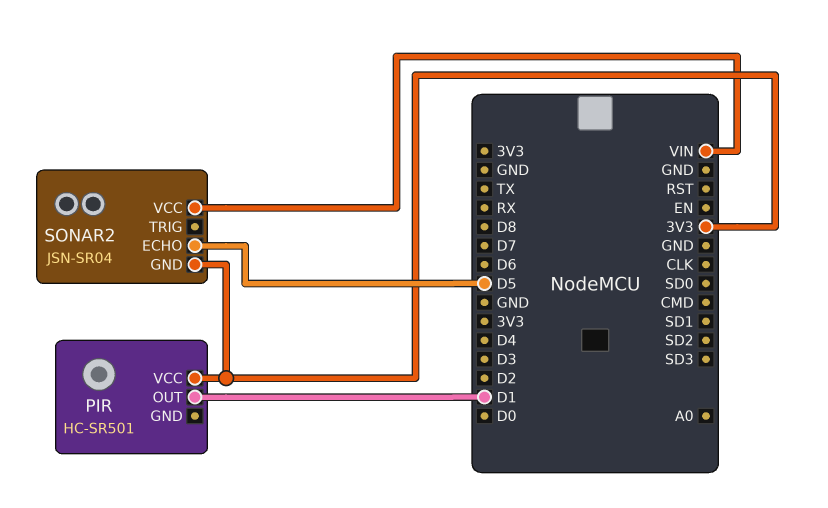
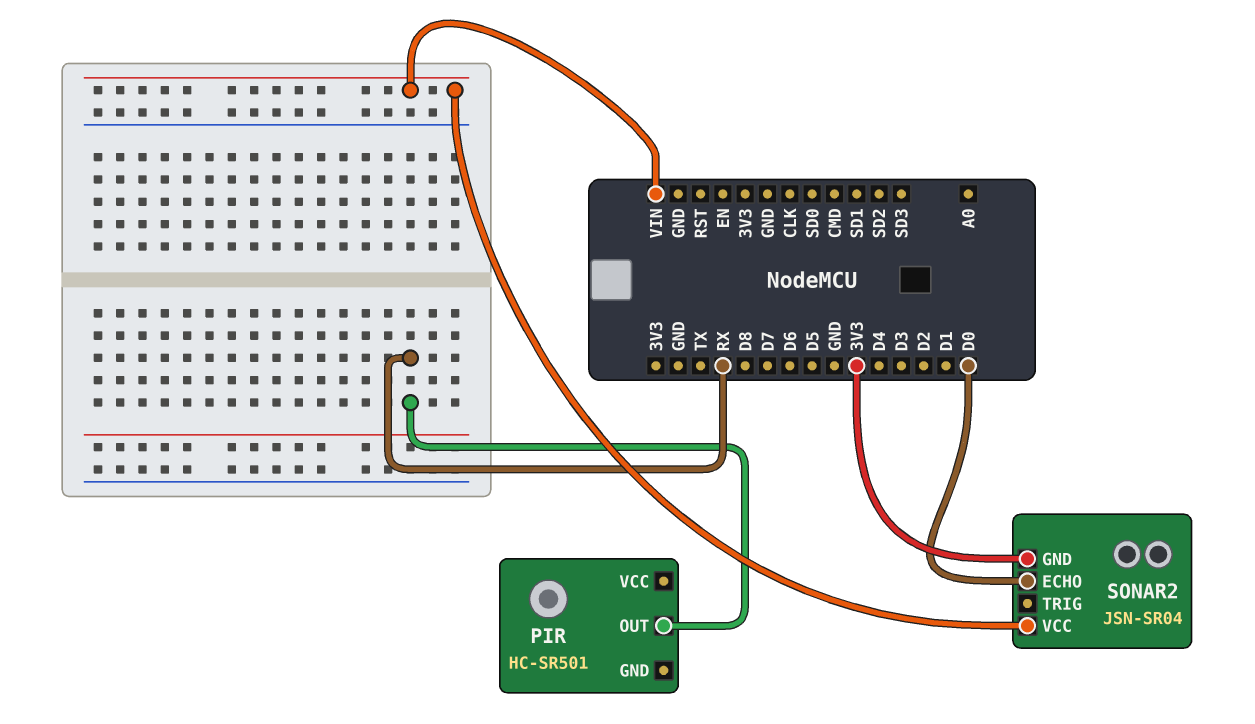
PIR pin OUT: D1 -> RX
PIR pin VCC: 3V3 -> none
SONAR2 pin ECHO: D5 -> D0

